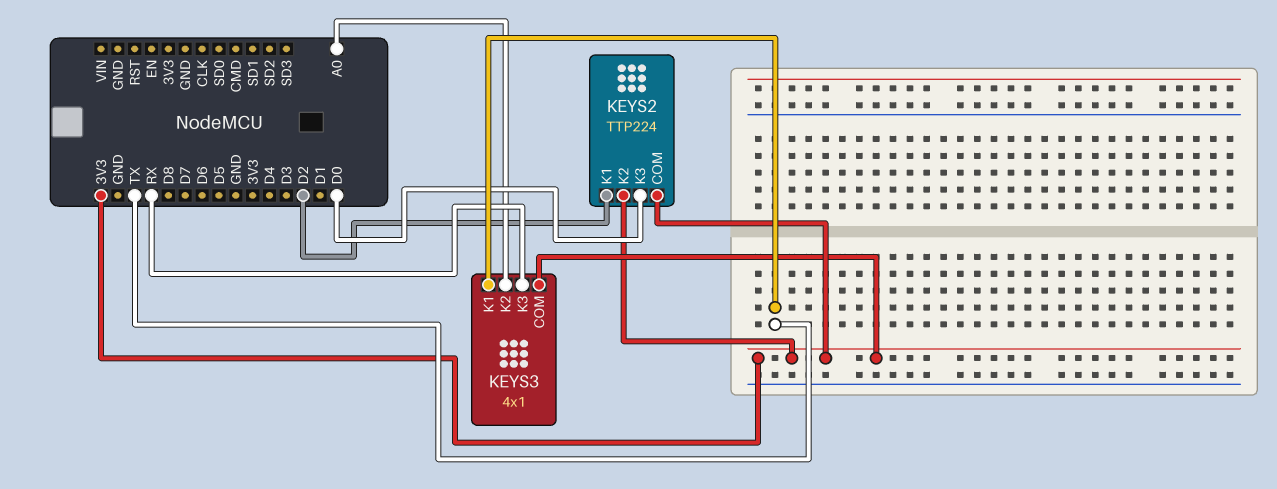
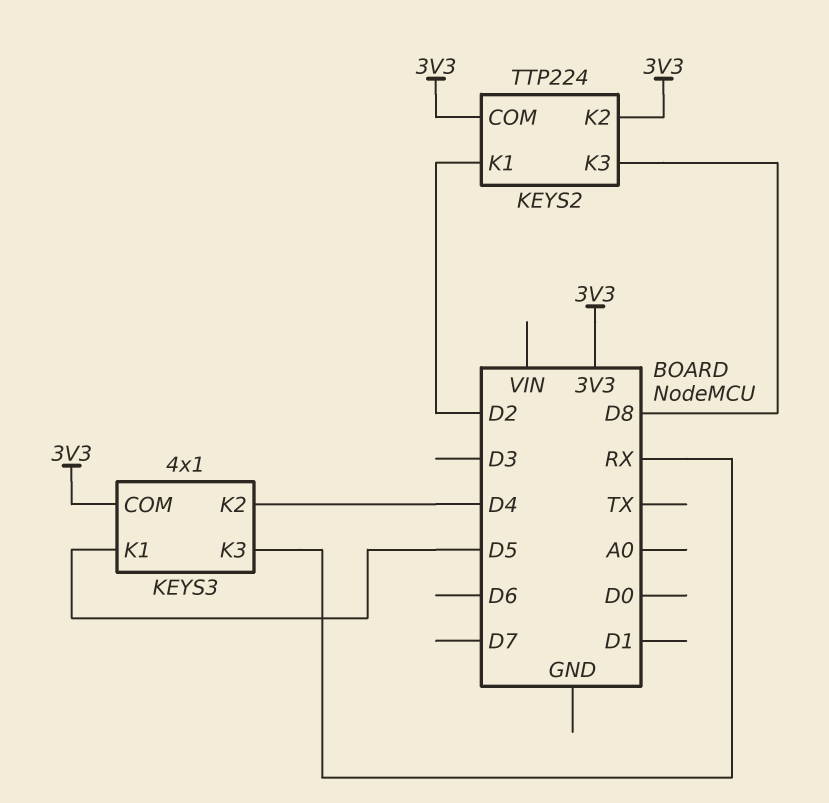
KEYS2 pin K3: D0 -> D8
KEYS3 pin K1: TX -> D5
KEYS3 pin K2: A0 -> D4

